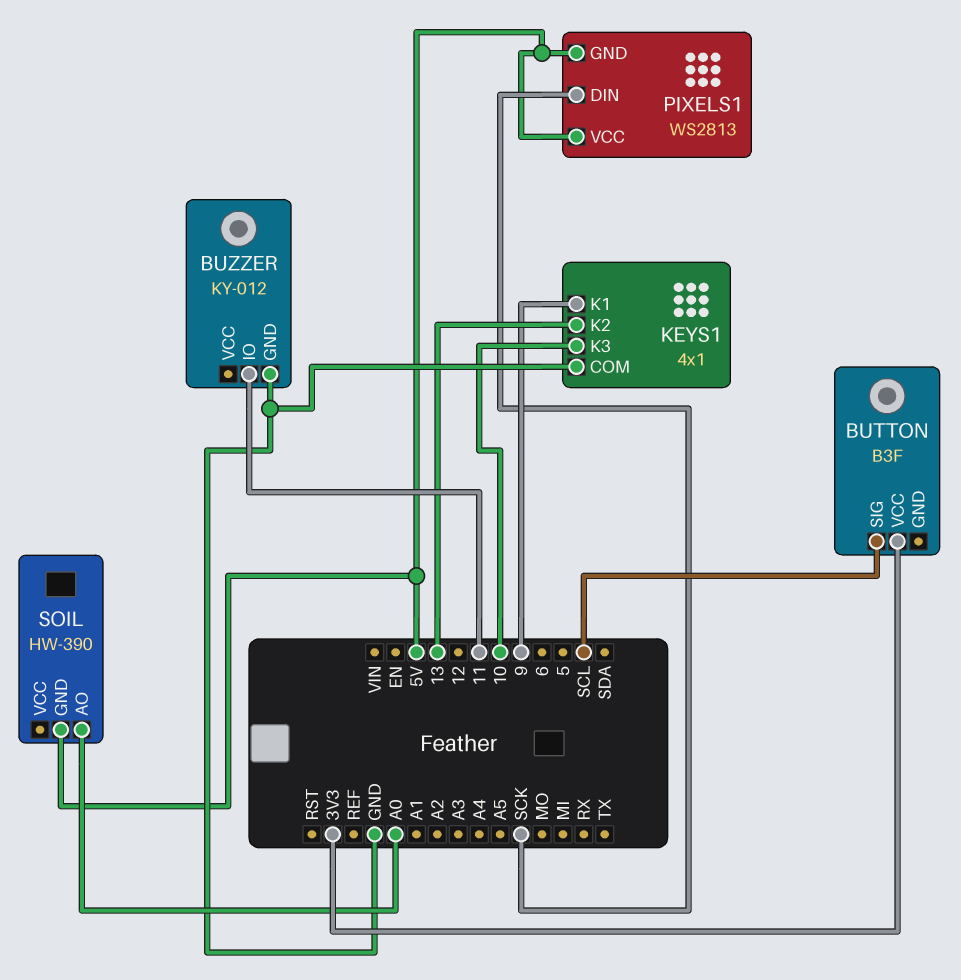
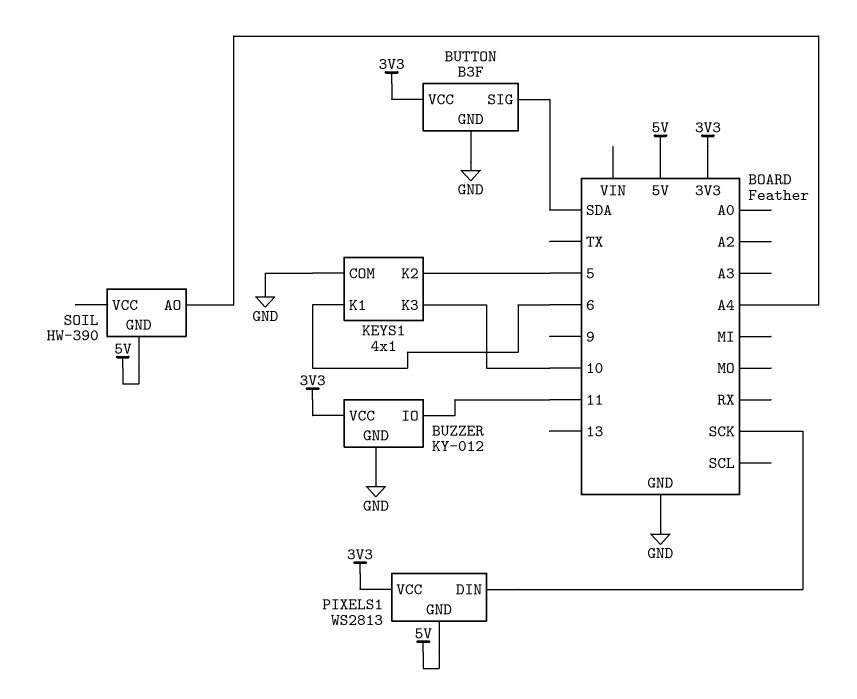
BUTTON pin GND: none -> GND
BUTTON pin SIG: SCL -> SDA
BUZZER pin VCC: none -> 3V3
KEYS1 pin K1: 9 -> 6
KEYS1 pin K2: 13 -> 5
PIXELS1 pin VCC: 5V -> 3V3
SOIL pin AO: A0 -> A4

